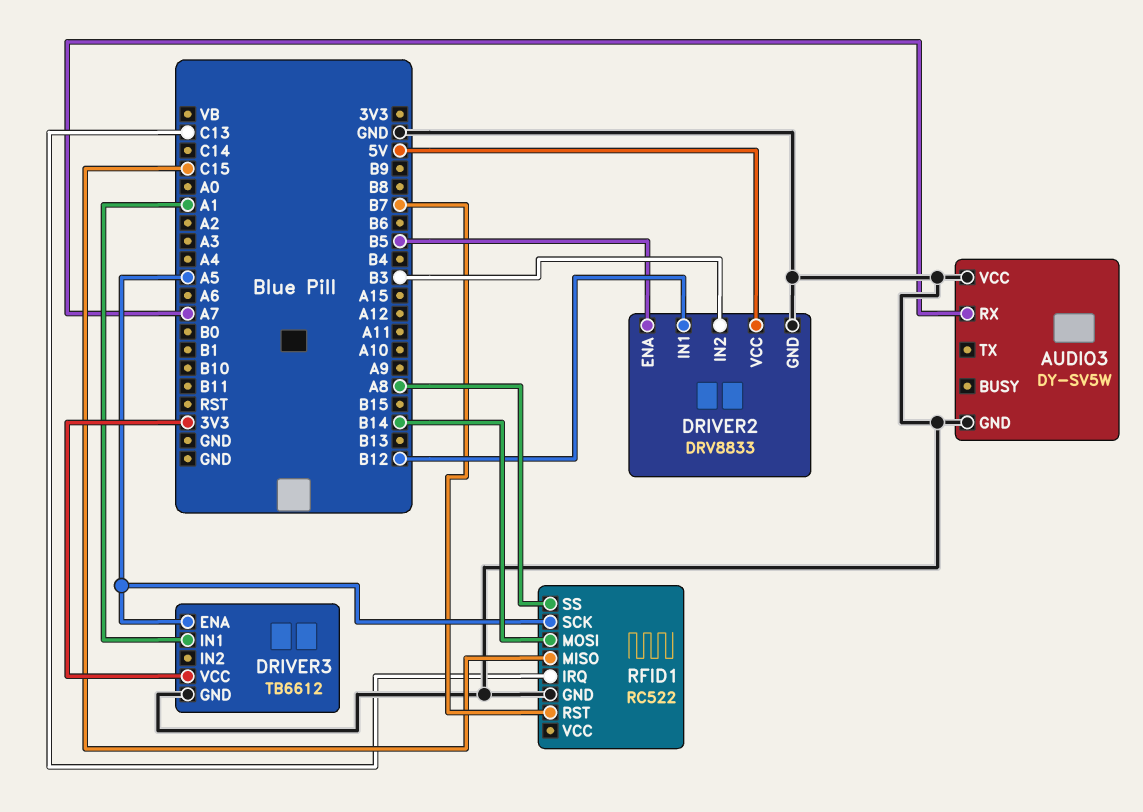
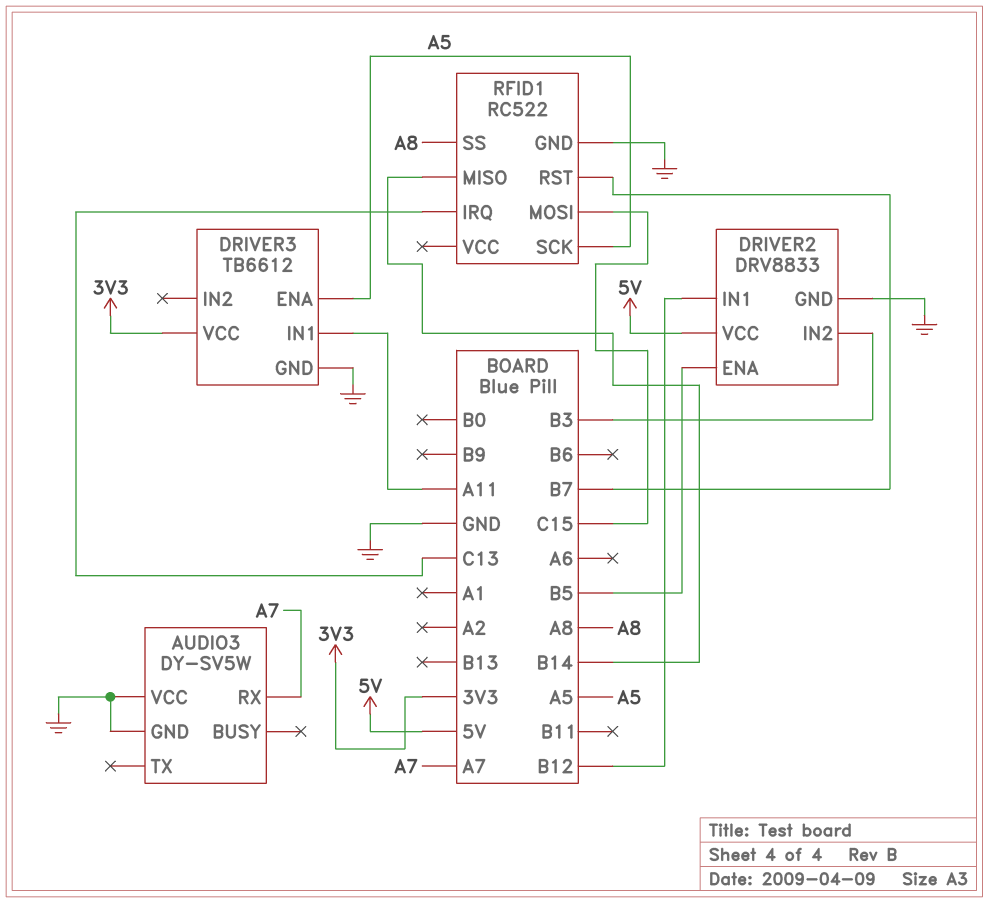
DRIVER3 pin IN1: A1 -> A11
RFID1 pin MISO: C15 -> B14
RFID1 pin MOSI: B14 -> C15

